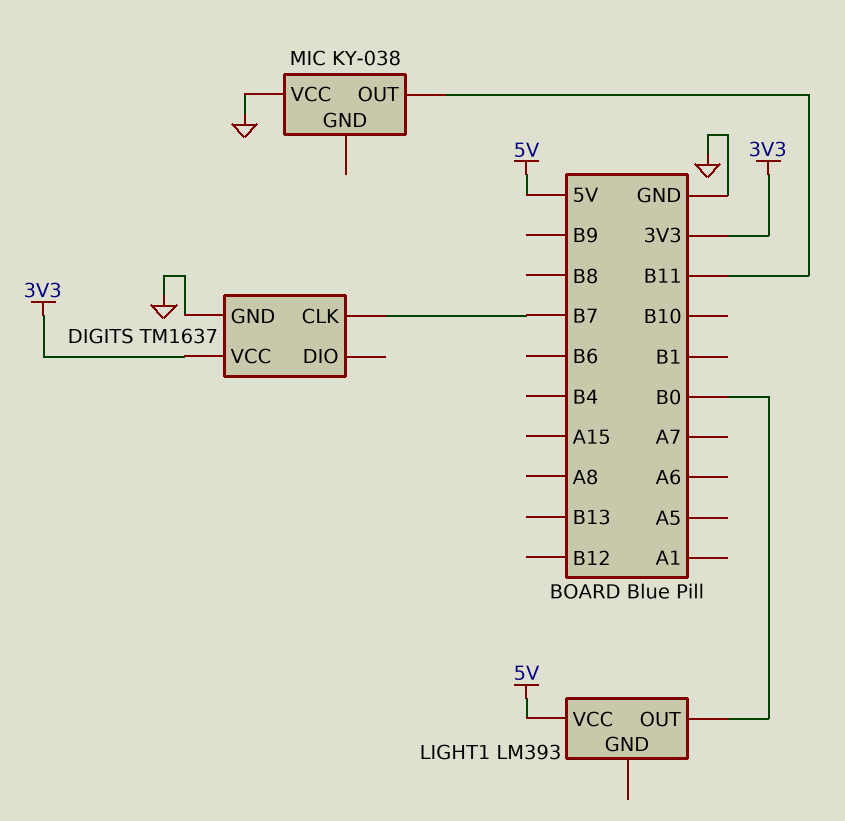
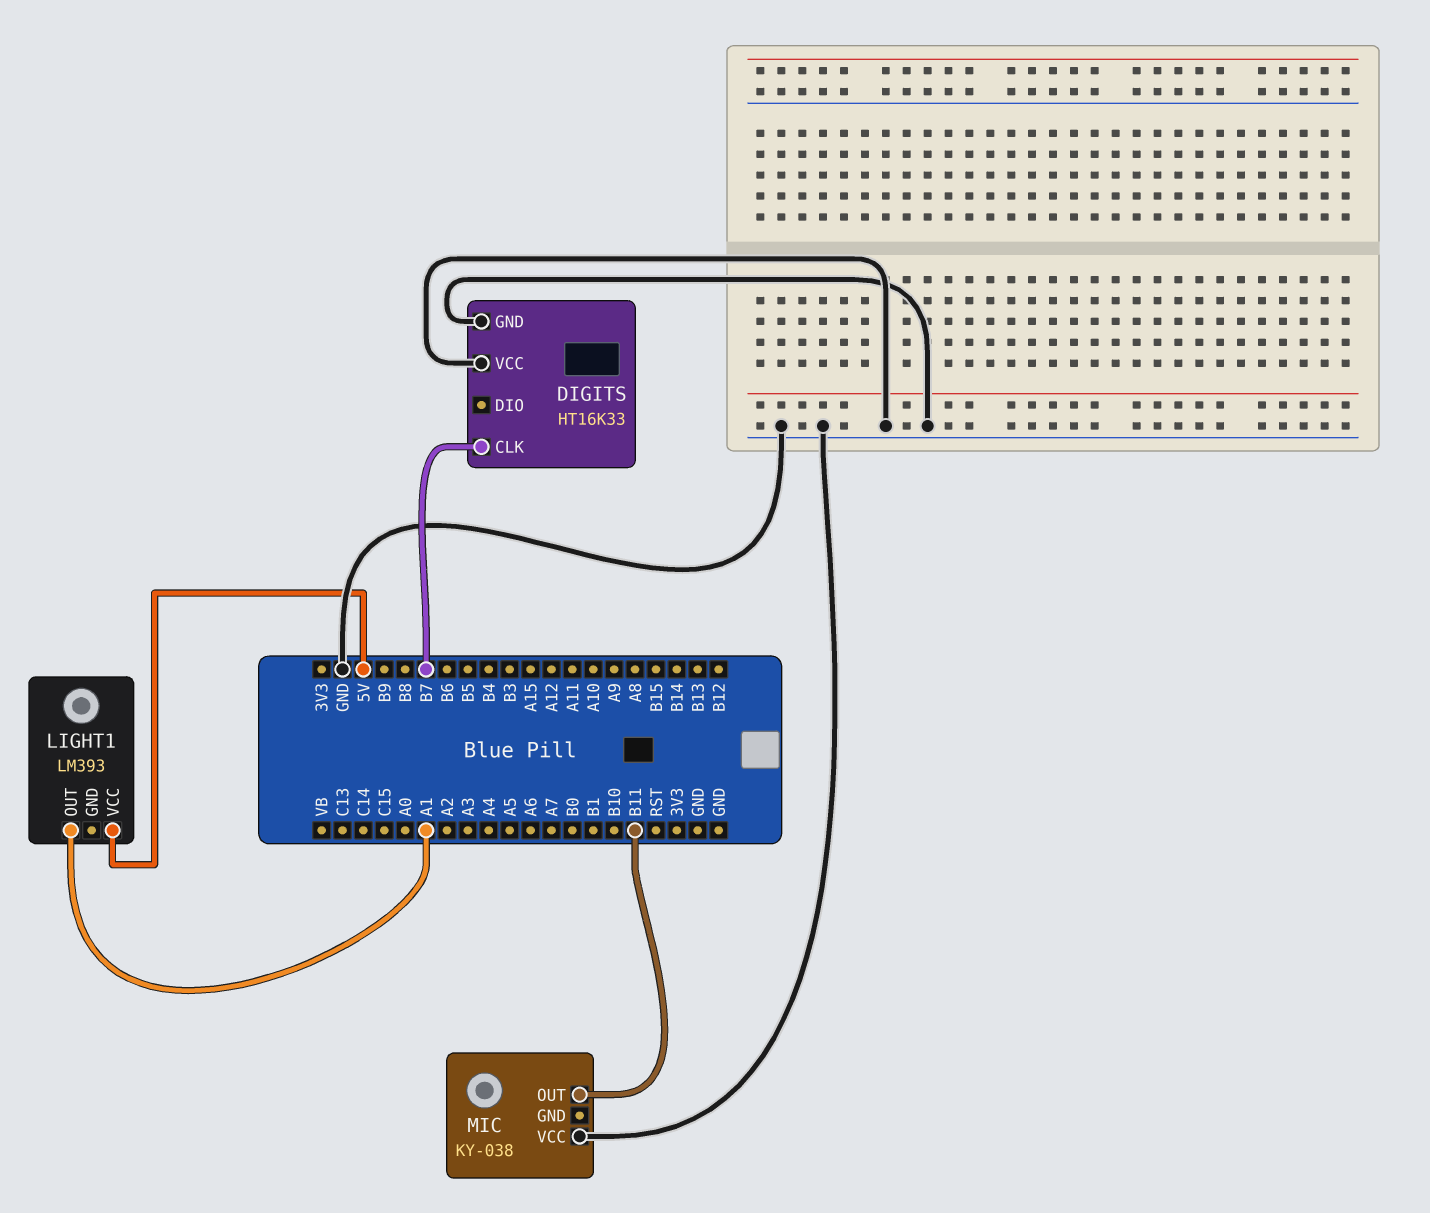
DIGITS: TM1637 -> HT16K33
DIGITS pin VCC: 3V3 -> GND
LIGHT1 pin OUT: B0 -> A1

